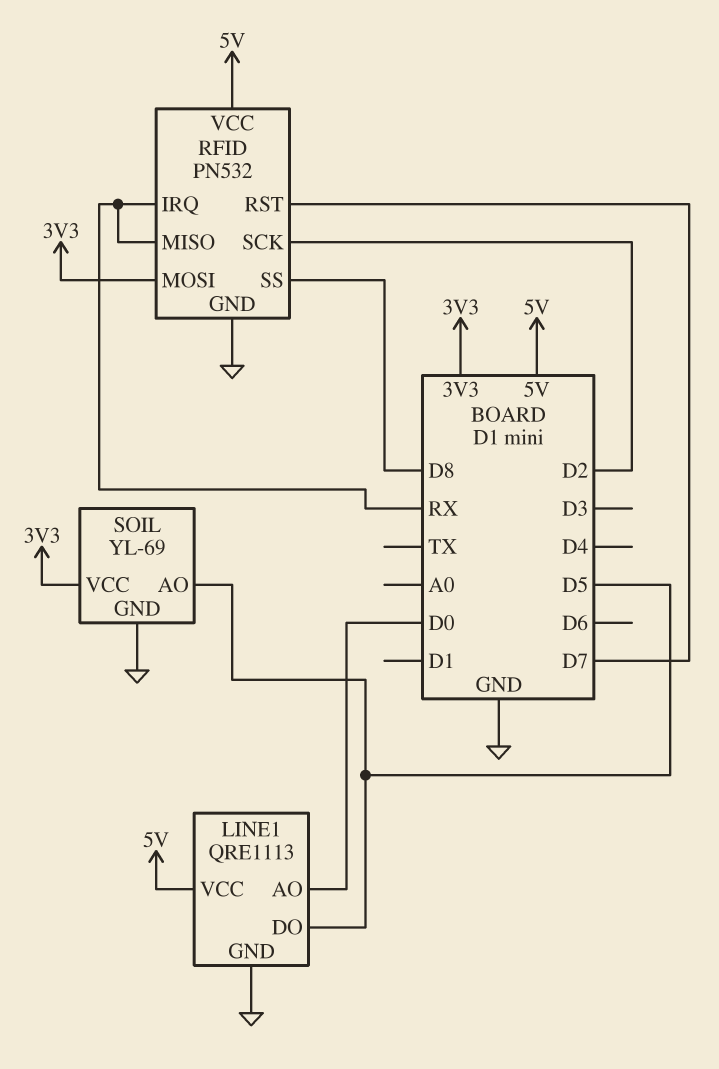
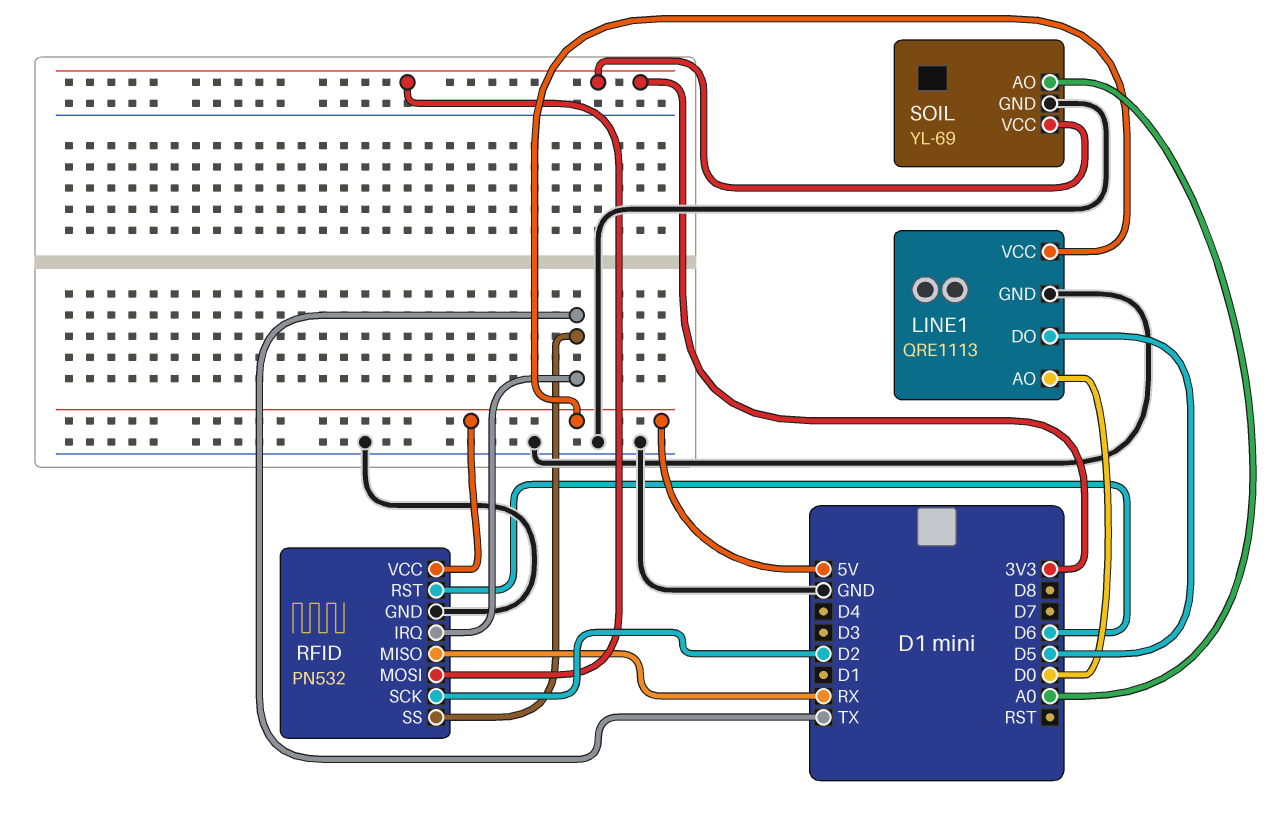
RFID pin IRQ: RX -> TX
RFID pin RST: D7 -> D6
RFID pin SS: D8 -> TX
SOIL pin AO: D5 -> A0

